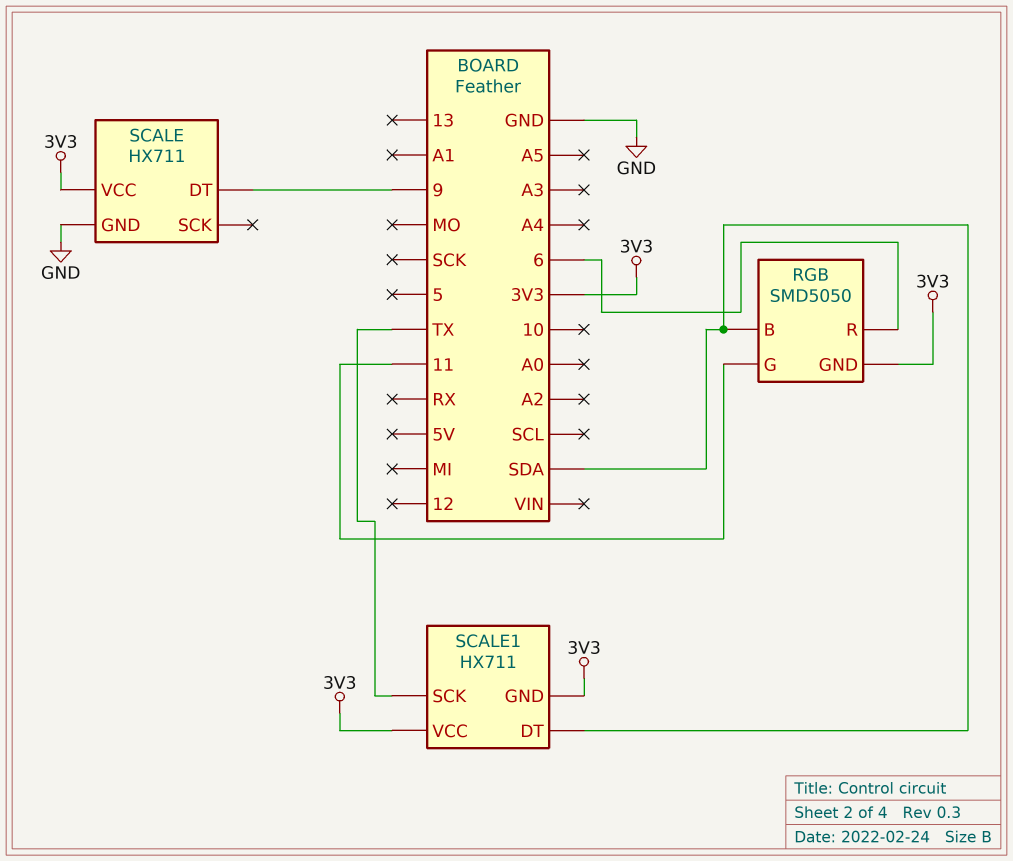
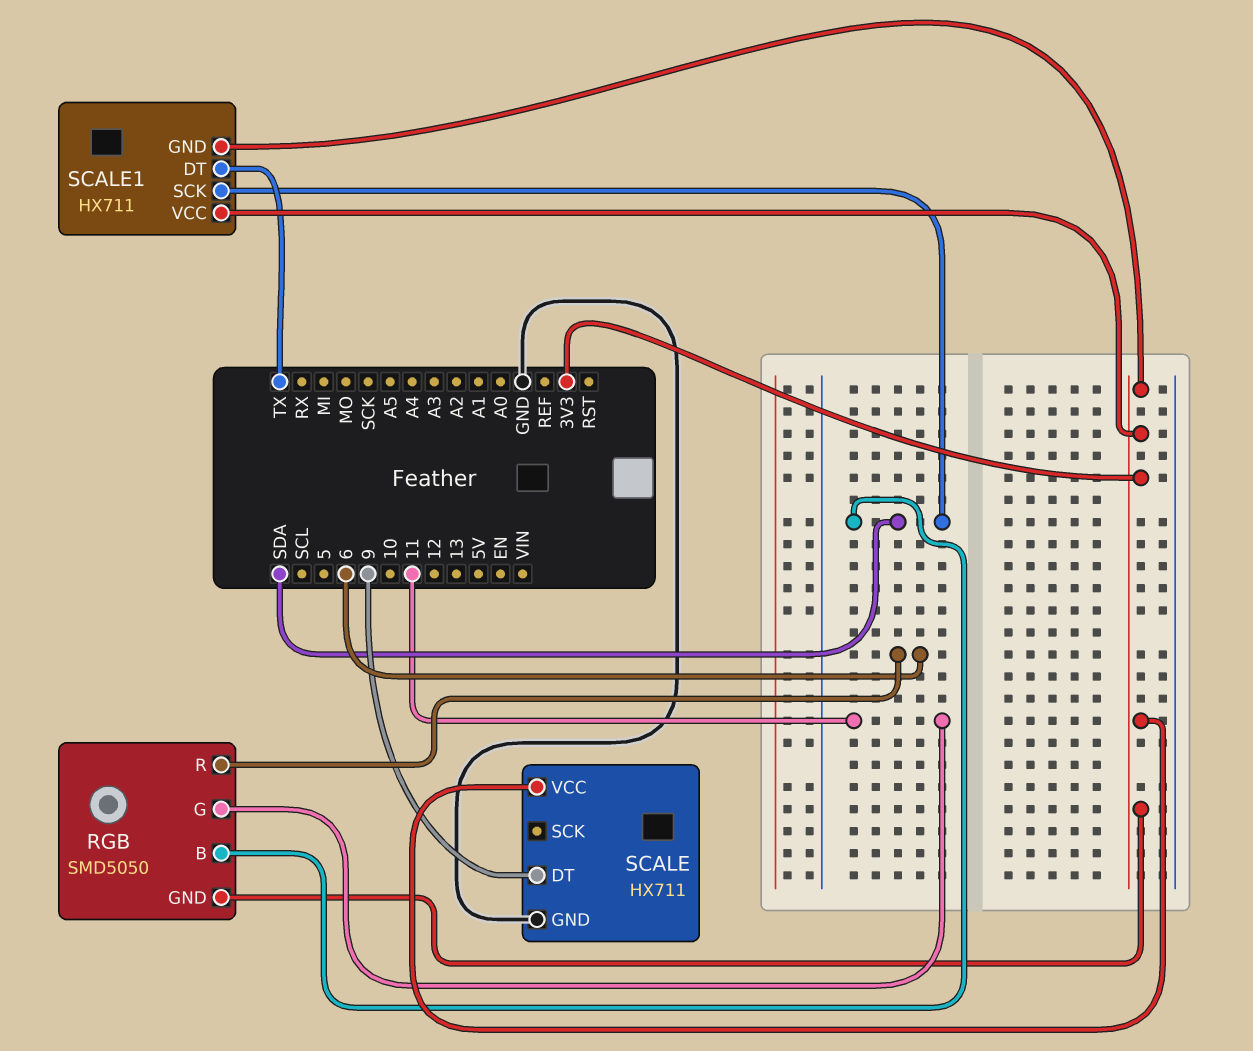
SCALE1 pin DT: SDA -> TX
SCALE1 pin SCK: TX -> SDA

